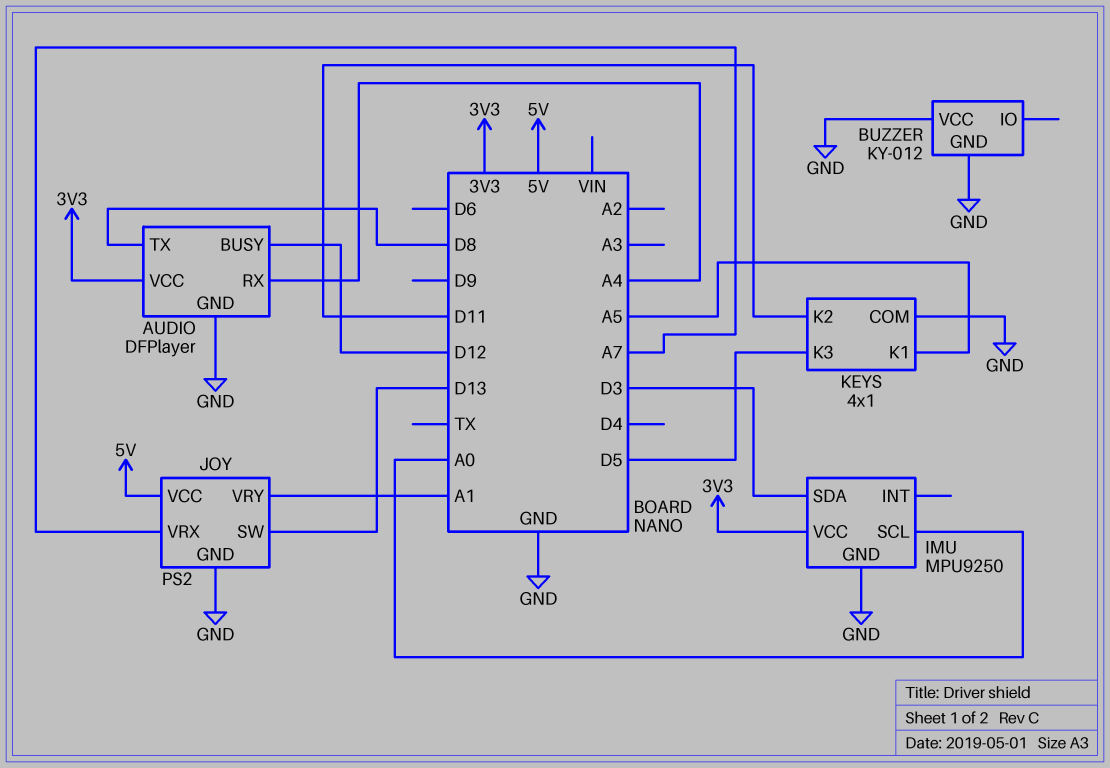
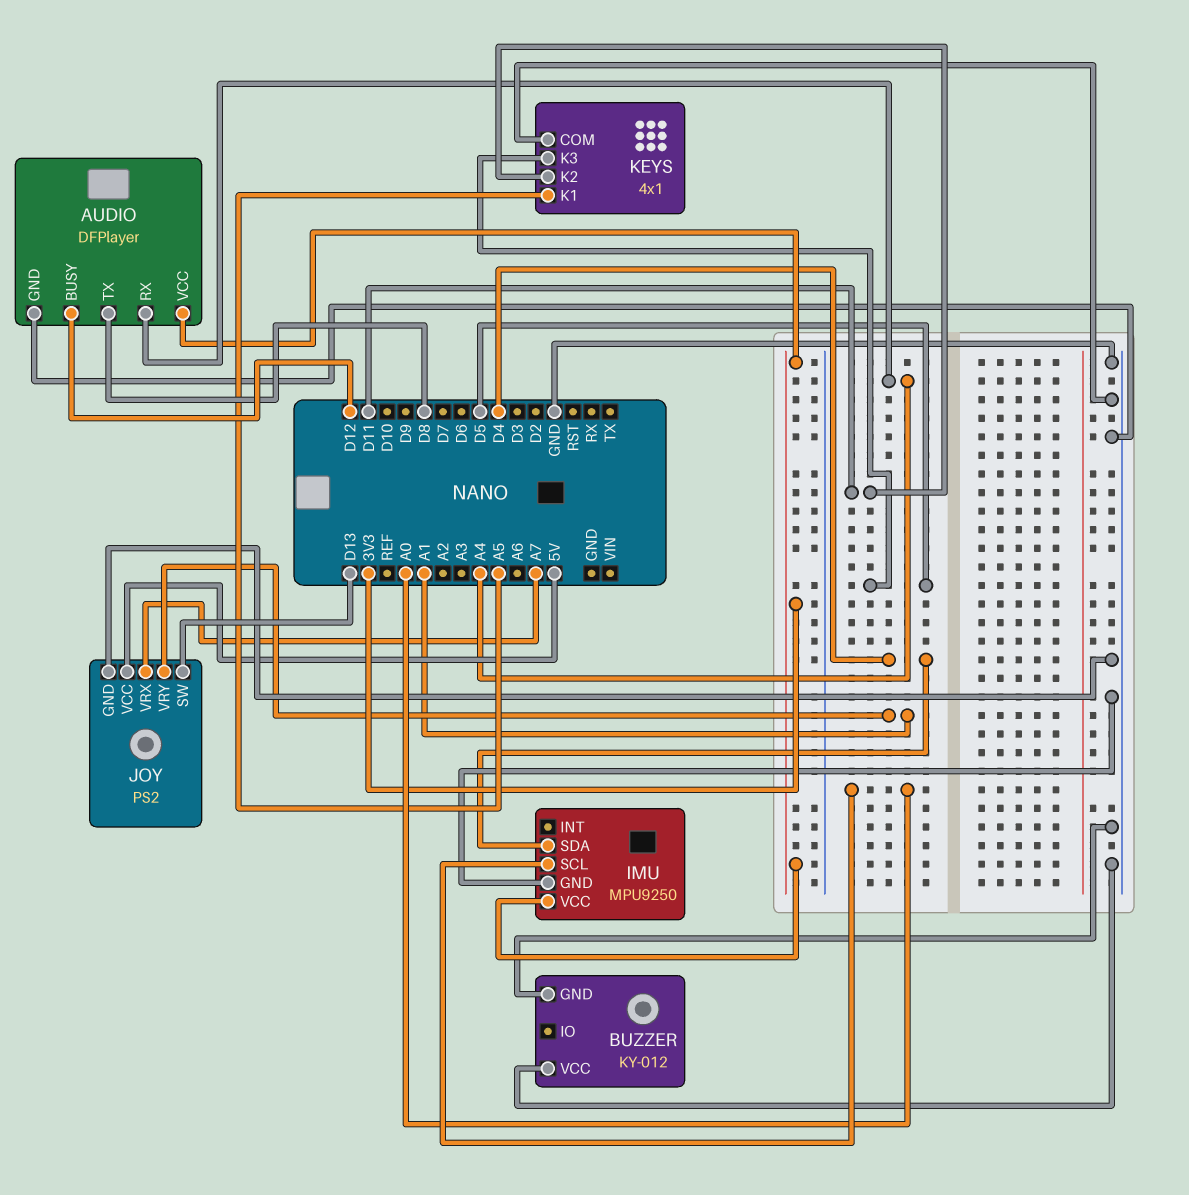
IMU pin SDA: D3 -> D4

